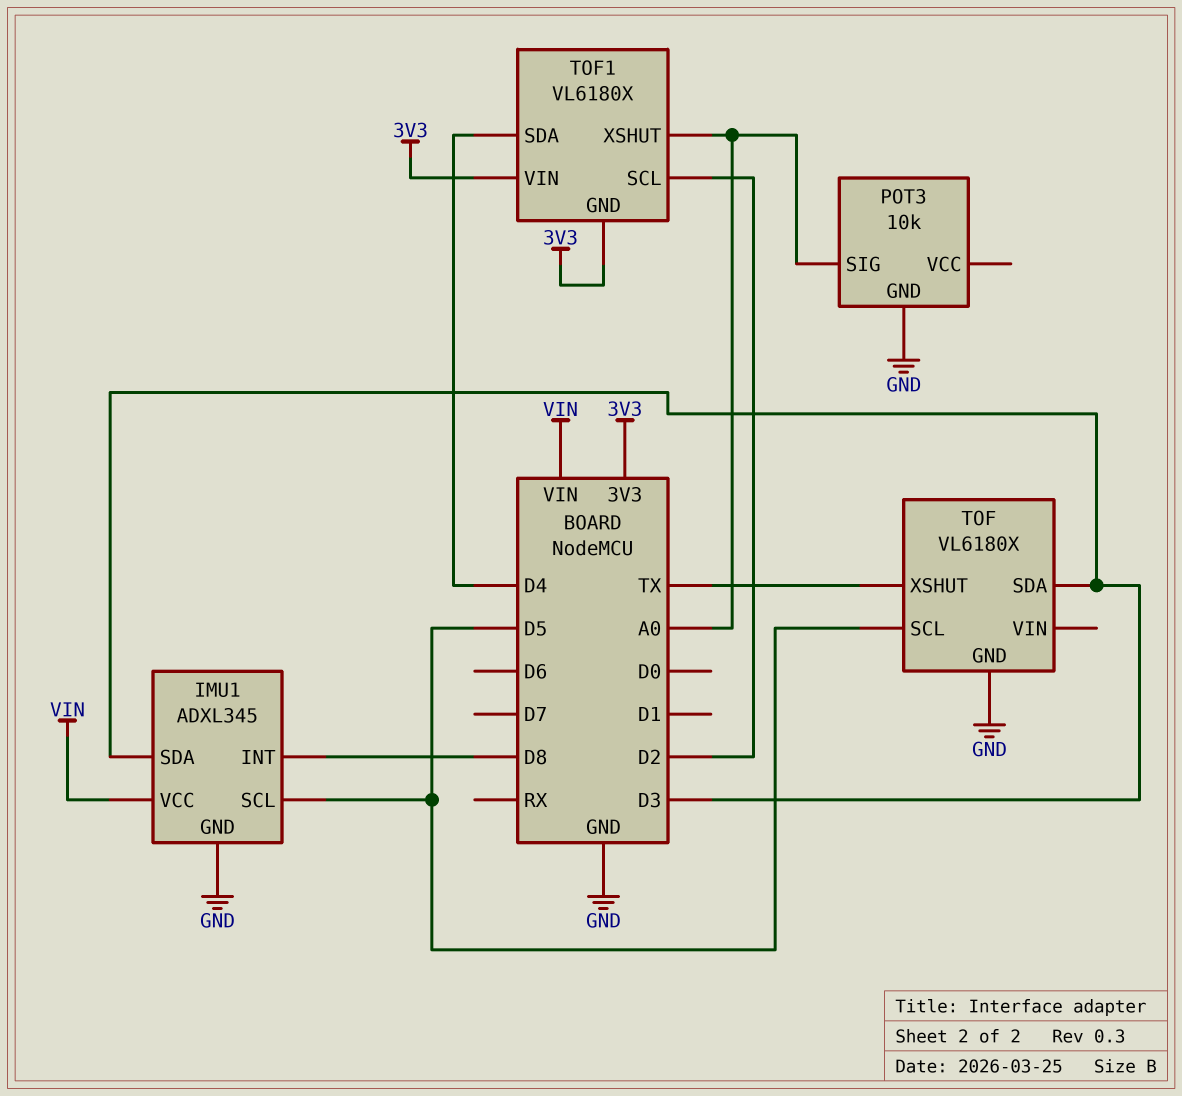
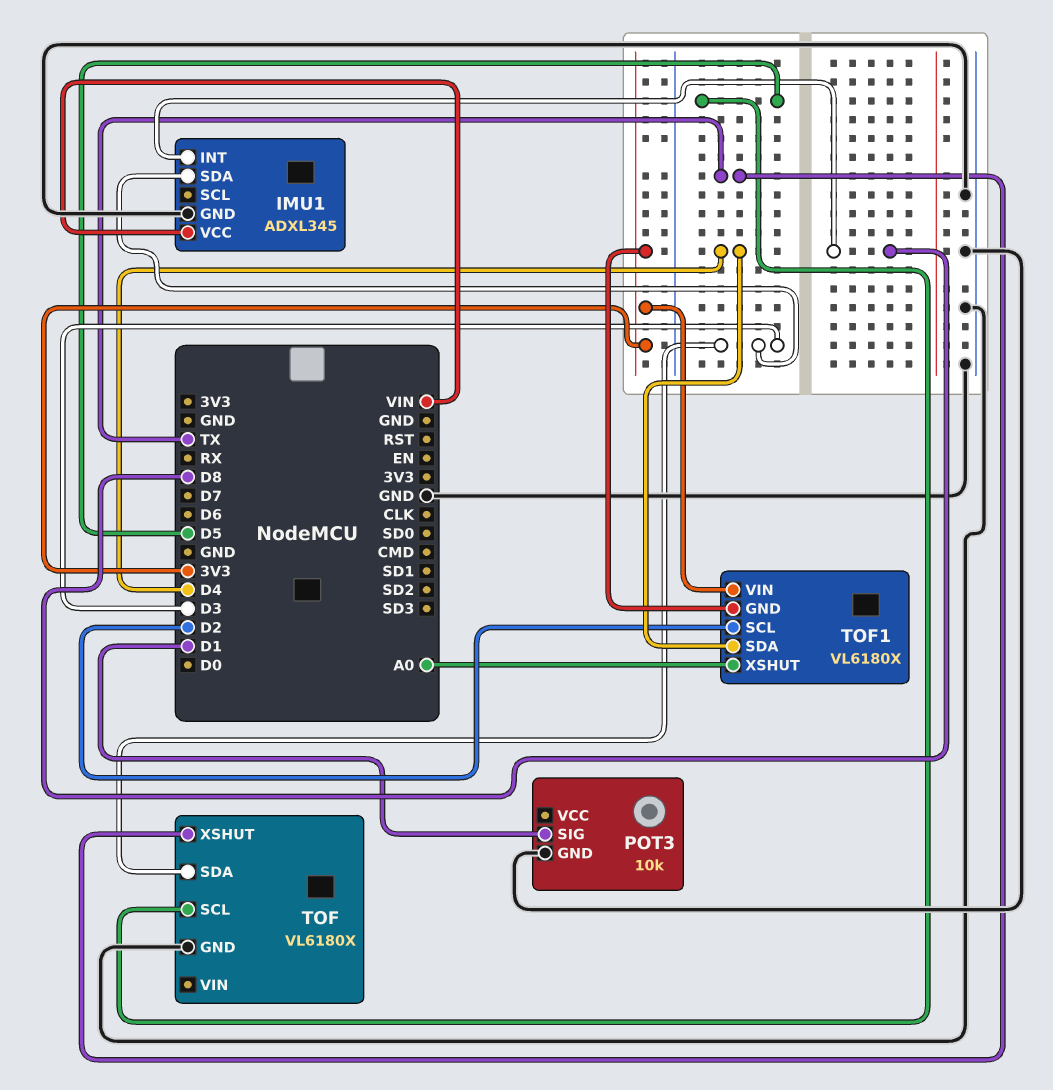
IMU1 pin SCL: D5 -> none
POT3 pin SIG: A0 -> D1

